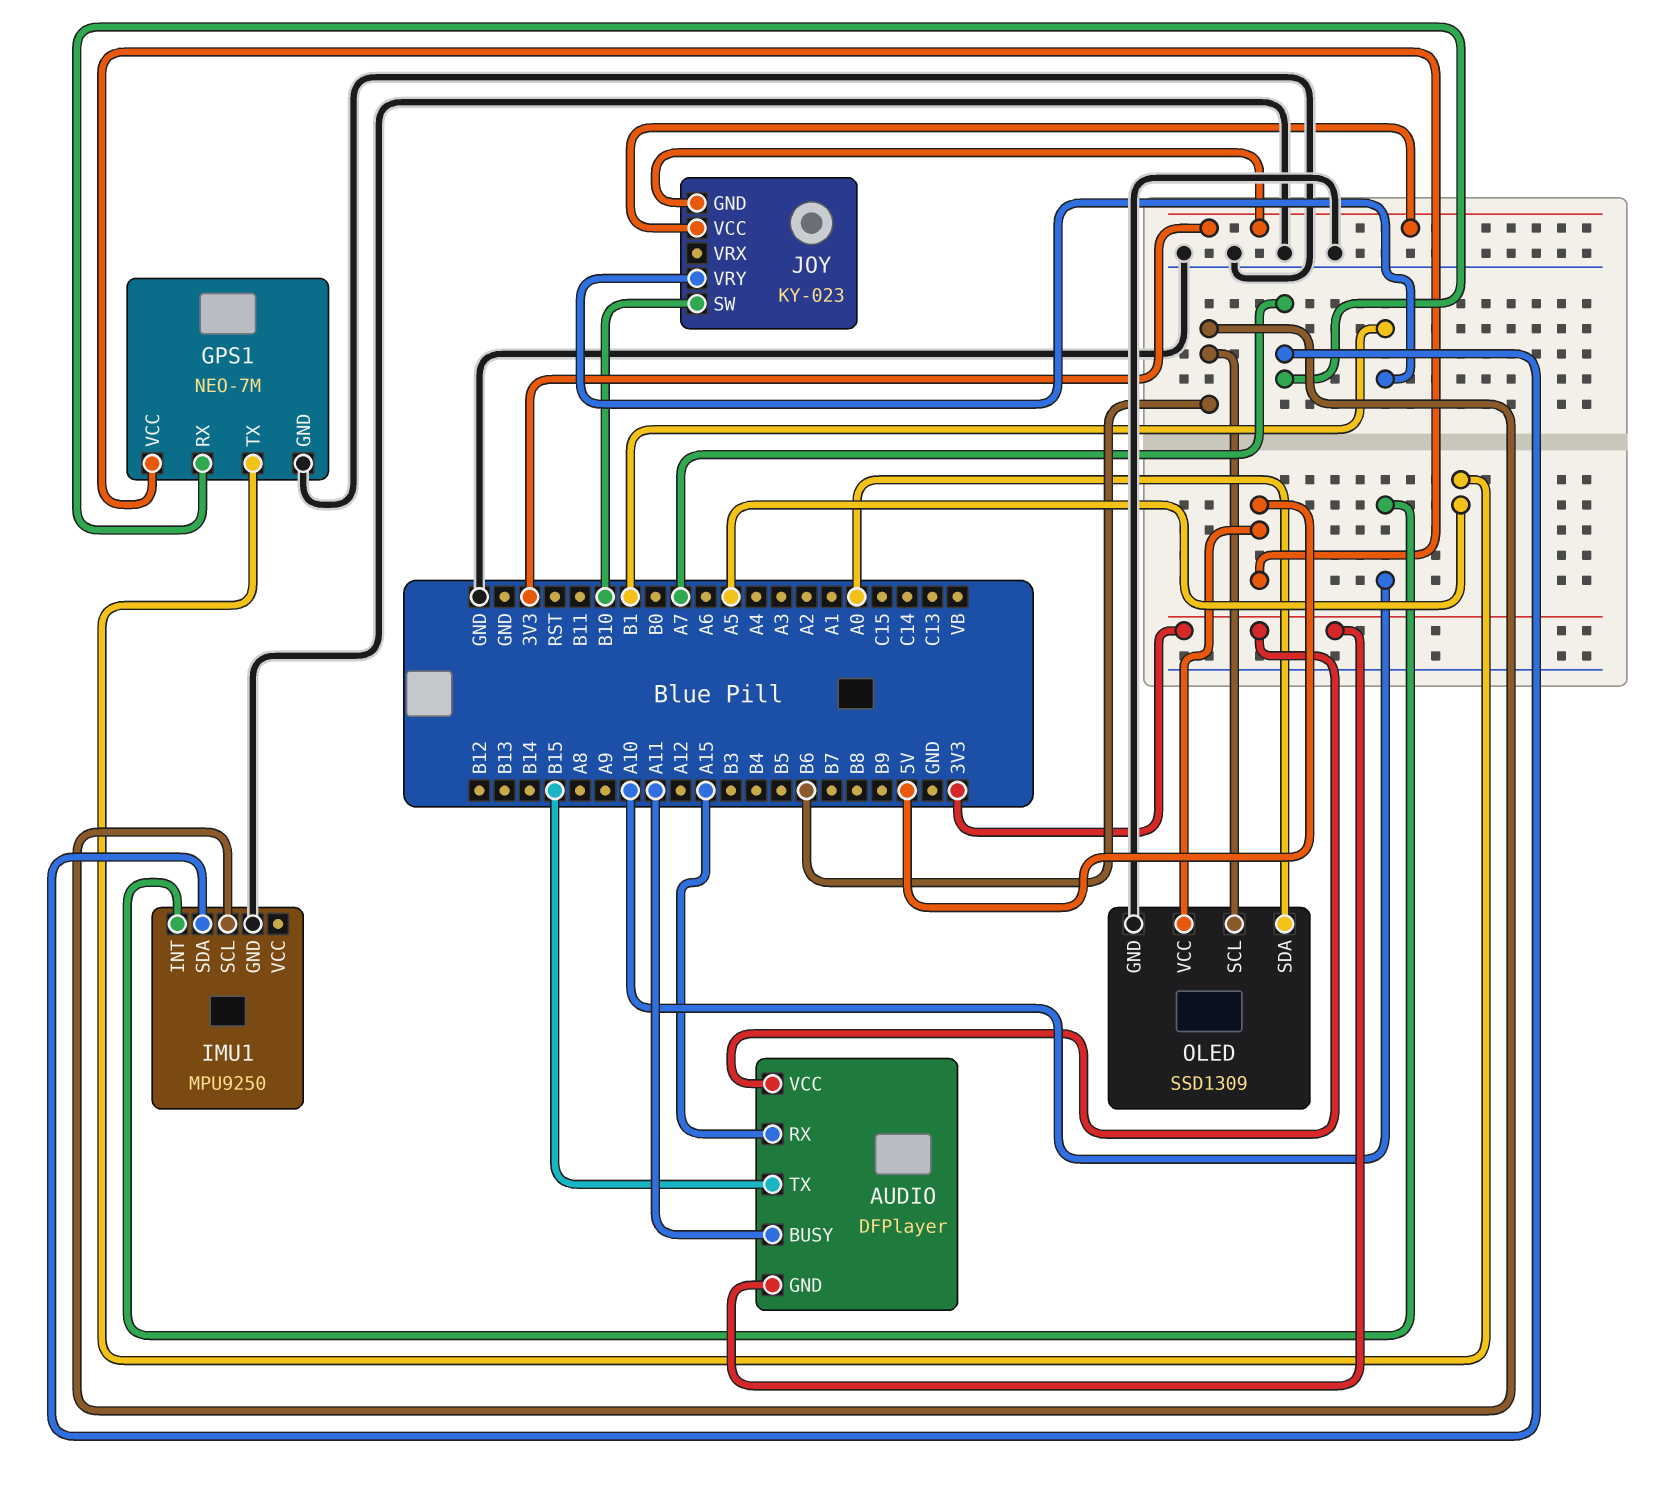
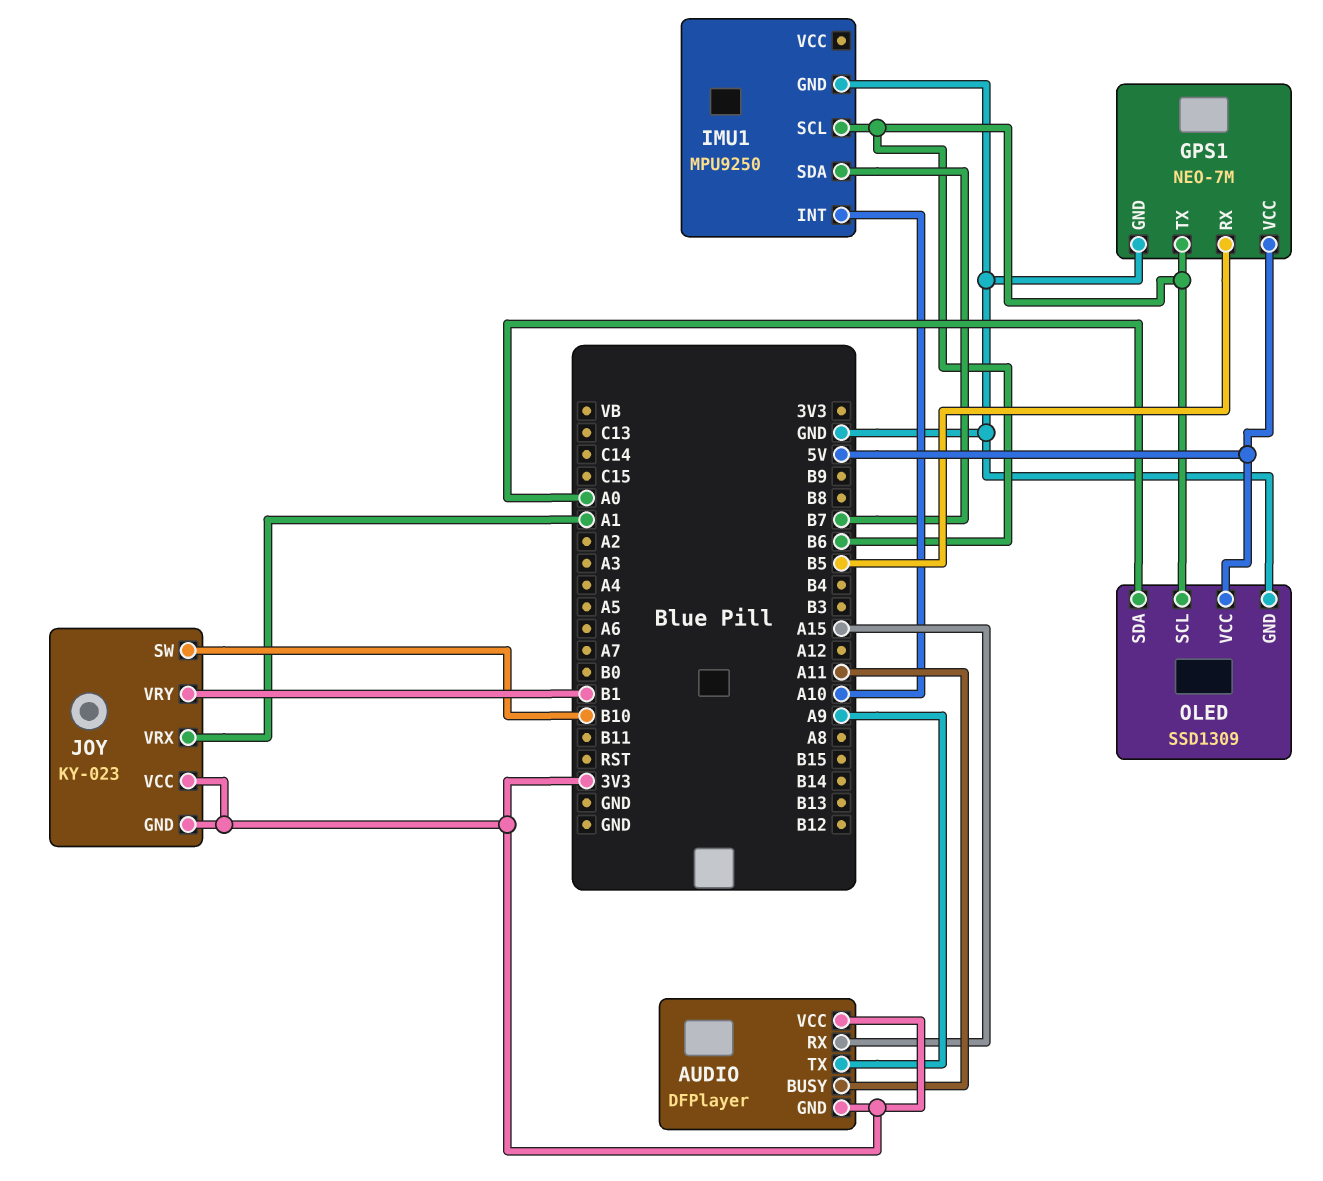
AUDIO pin TX: B15 -> A9
GPS1 pin RX: A7 -> B5
GPS1 pin TX: A5 -> B6
IMU1 pin SDA: A7 -> B7
JOY pin VRX: none -> A1

